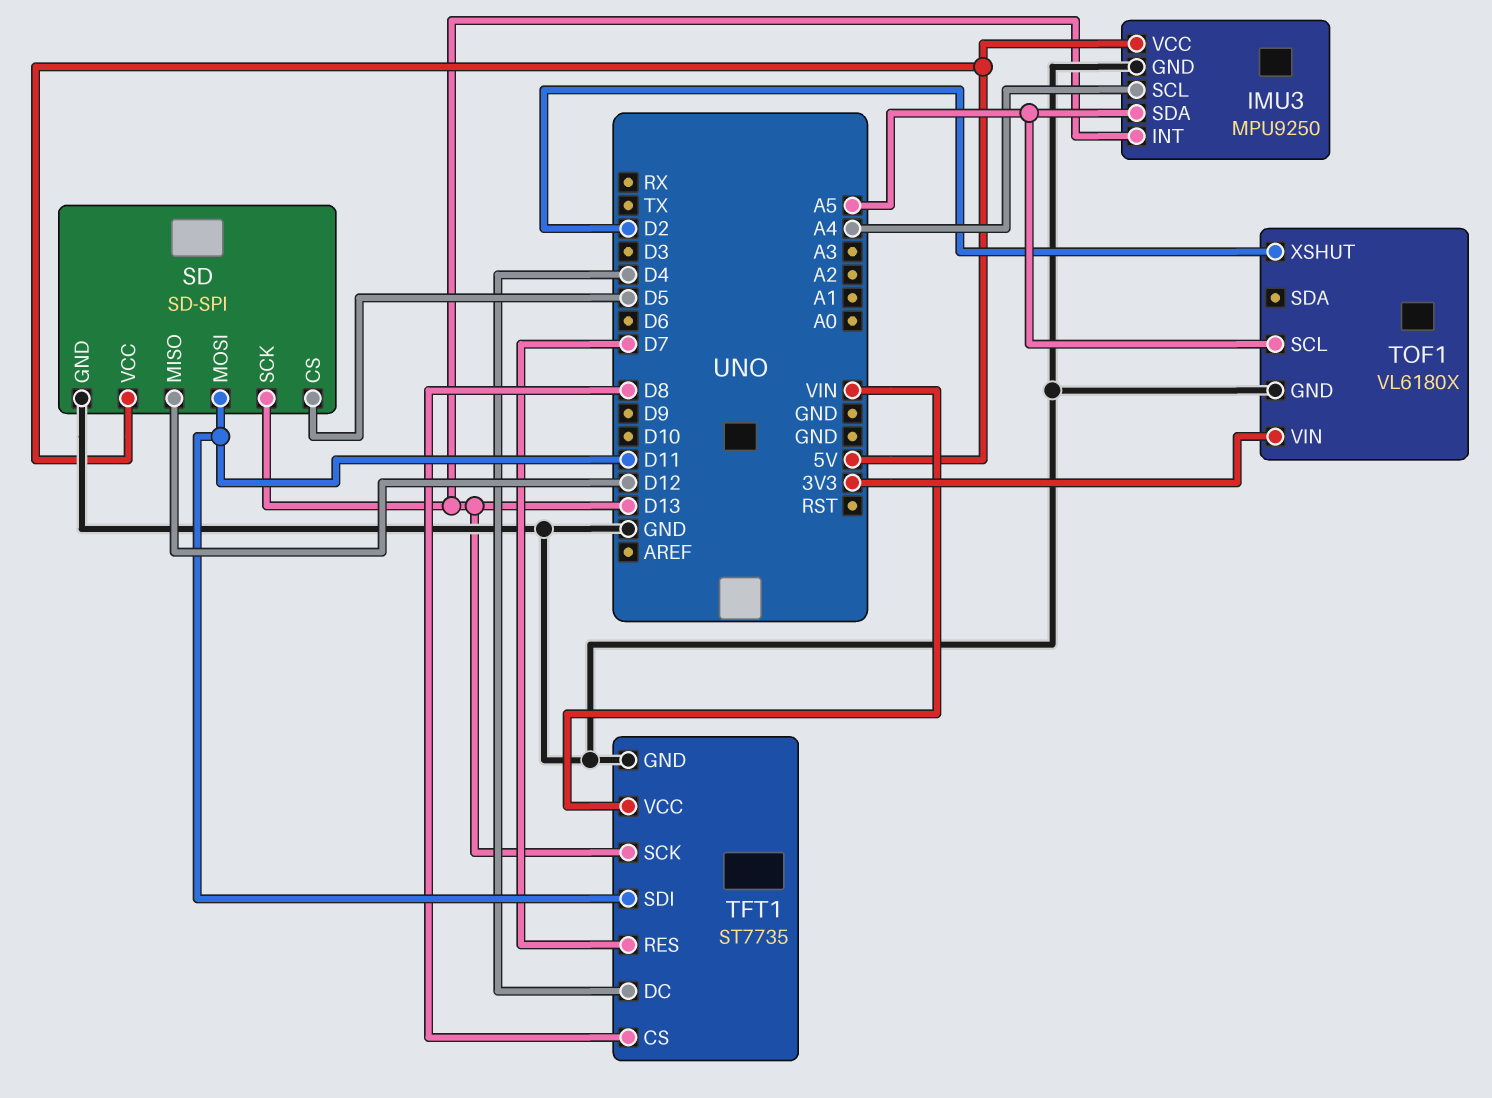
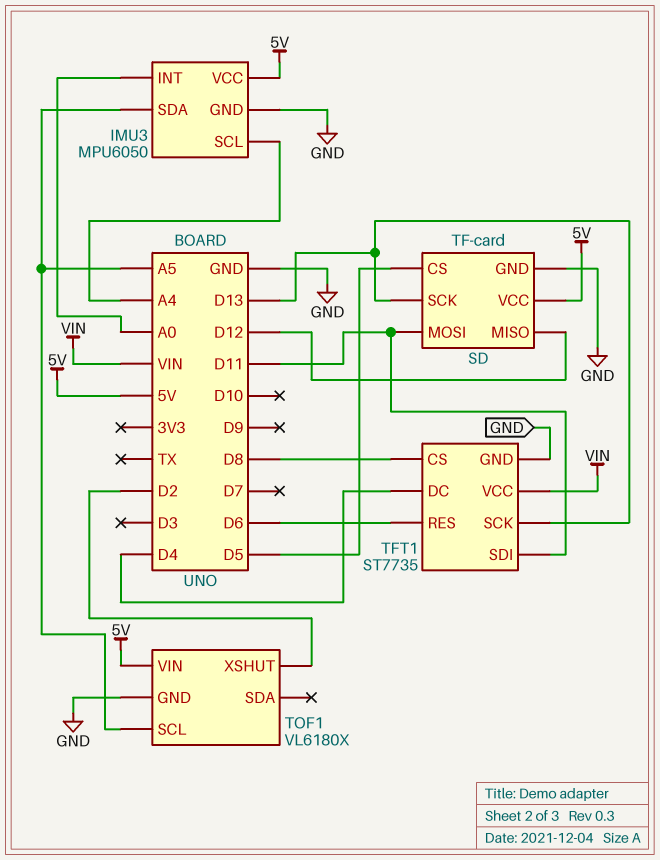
IMU3: MPU9250 -> MPU6050
IMU3 pin INT: D13 -> A0
SD: SD-SPI -> TF-card
TFT1 pin RES: D7 -> D6
TOF1 pin VIN: 3V3 -> 5V

